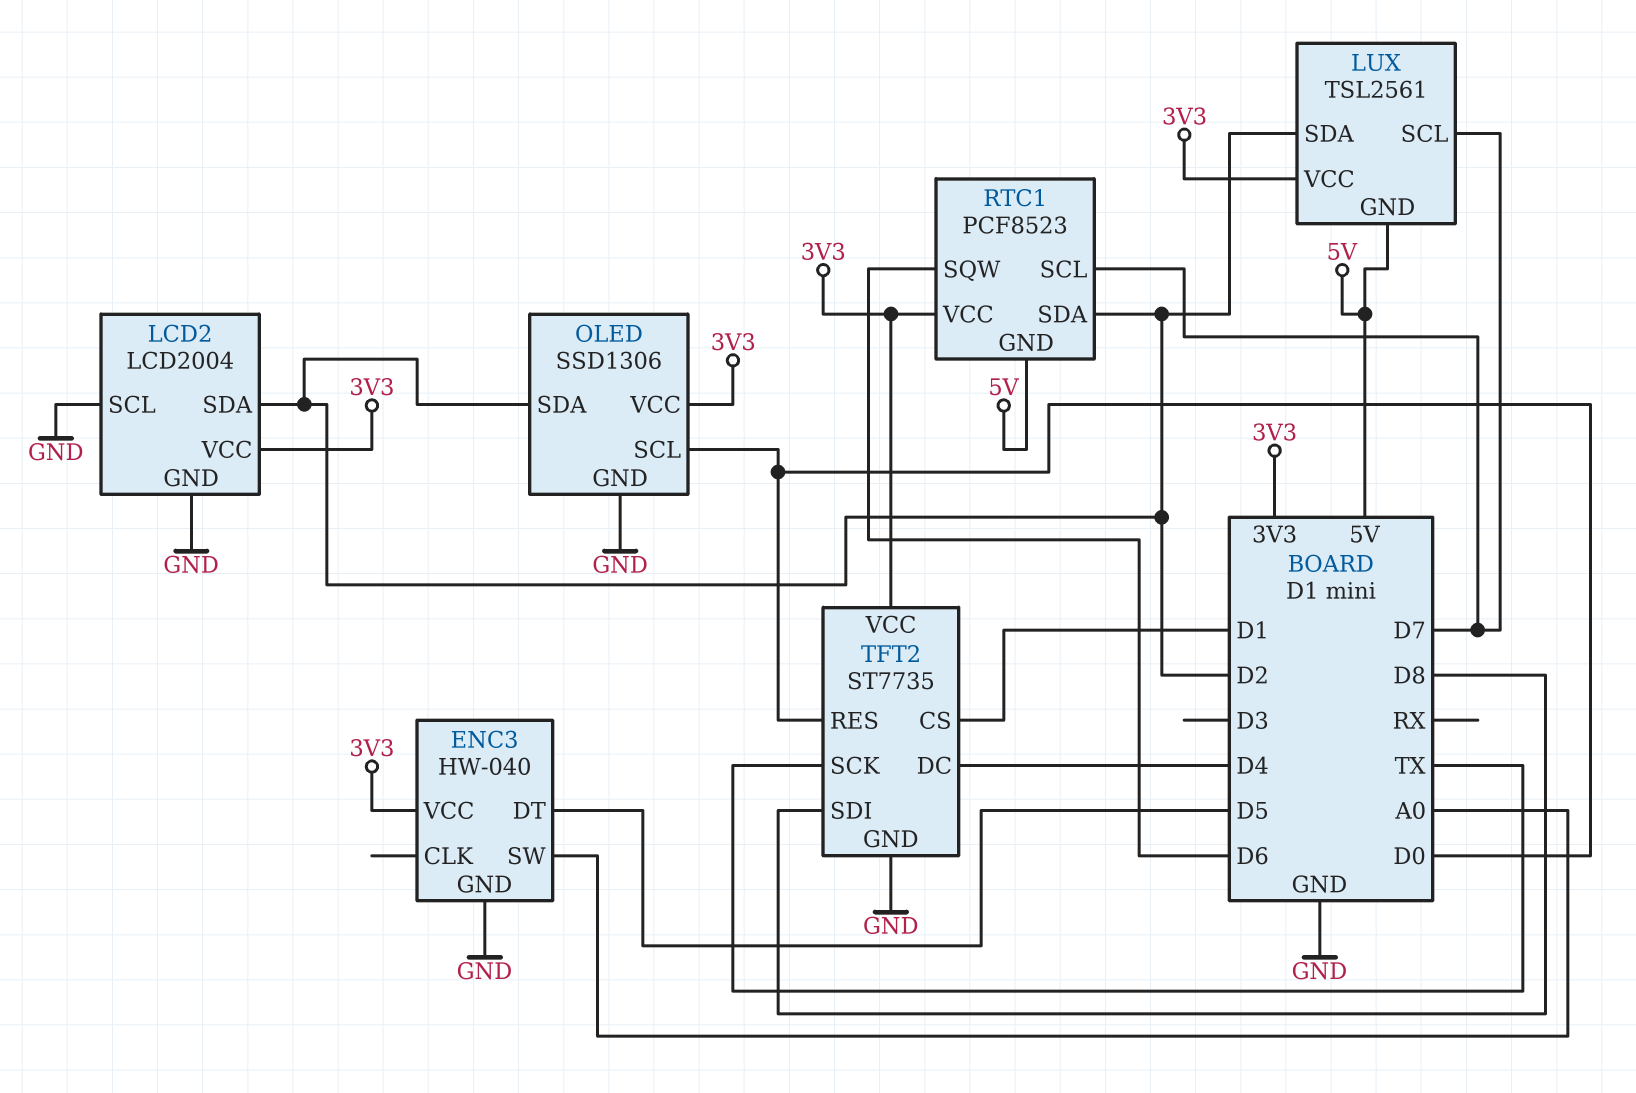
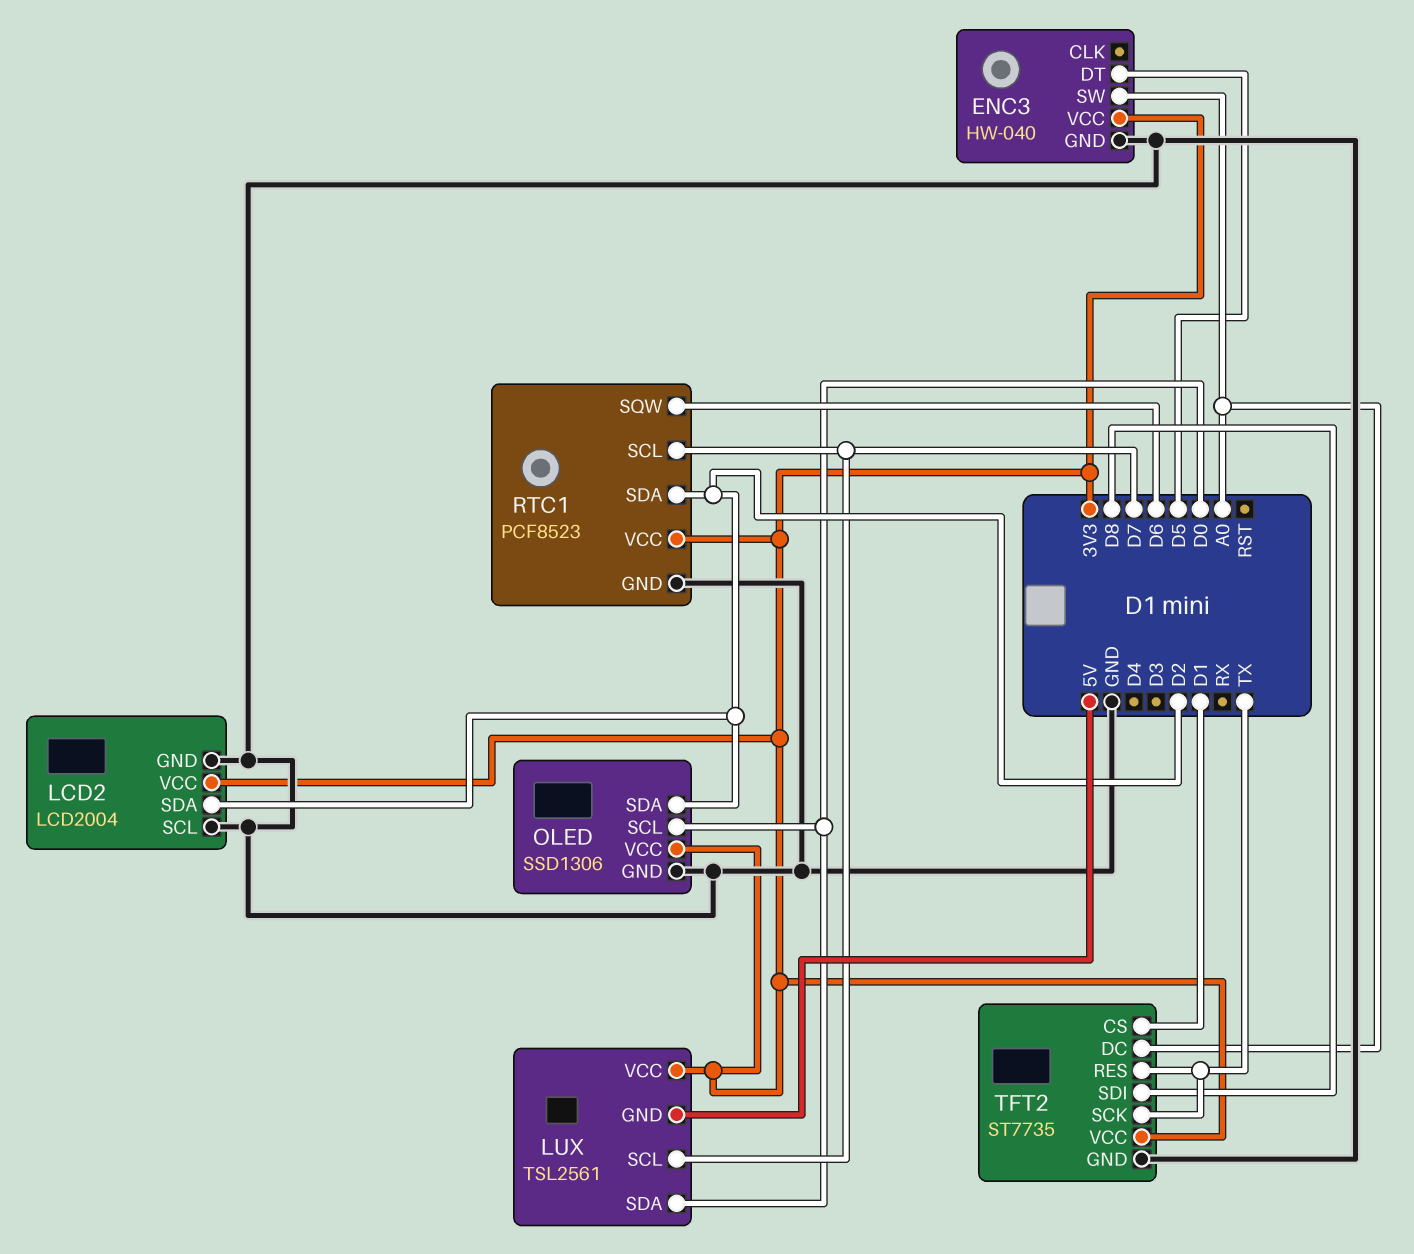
LUX pin SDA: D2 -> D0
RTC1 pin GND: 5V -> GND
TFT2 pin DC: D4 -> A0
TFT2 pin RES: D0 -> TX

